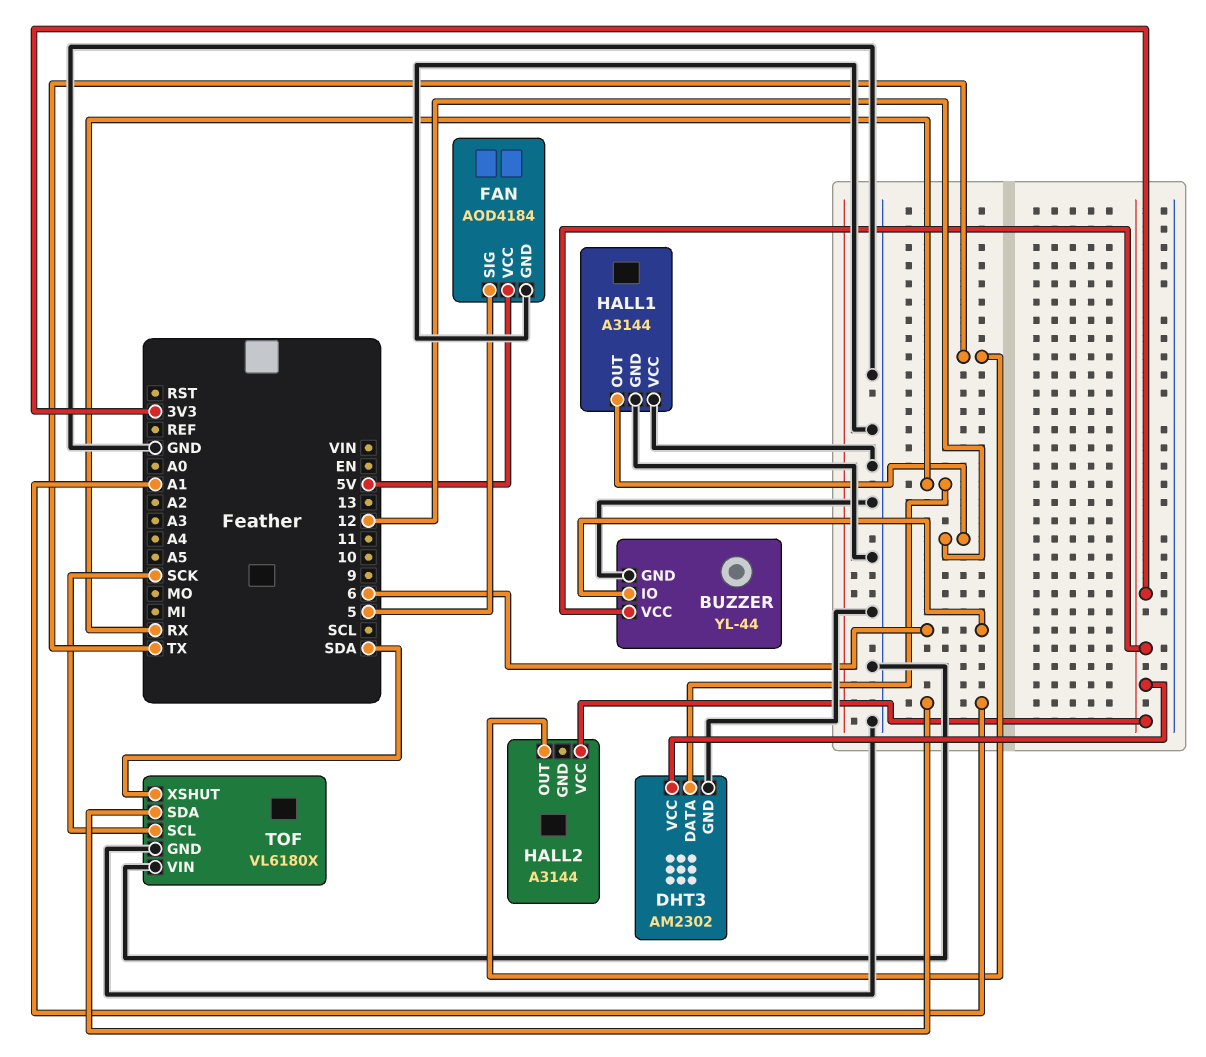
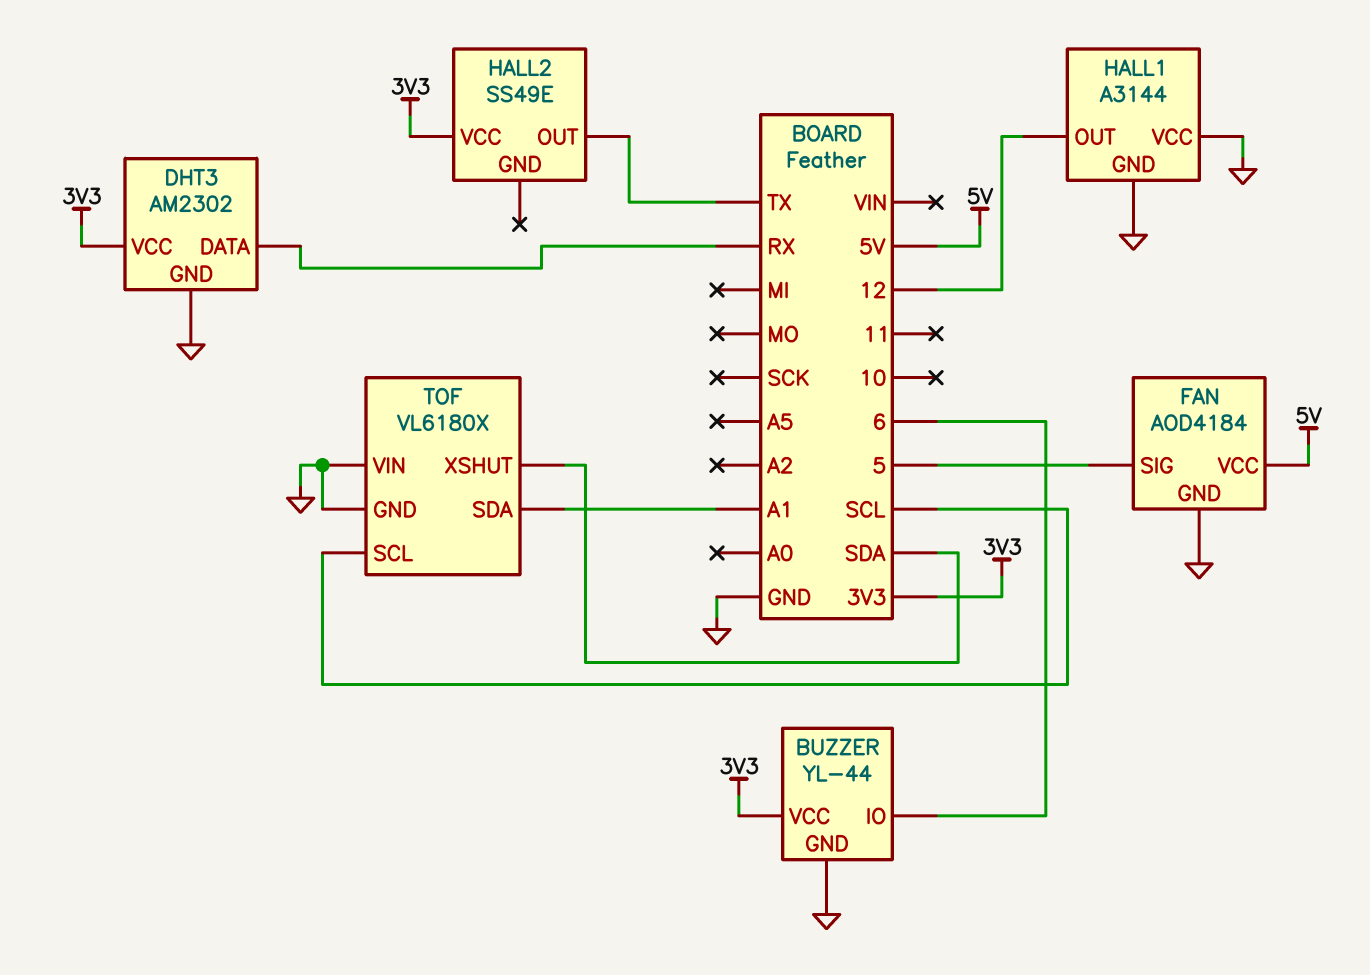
HALL2: A3144 -> SS49E
TOF pin SCL: SCK -> SCL

